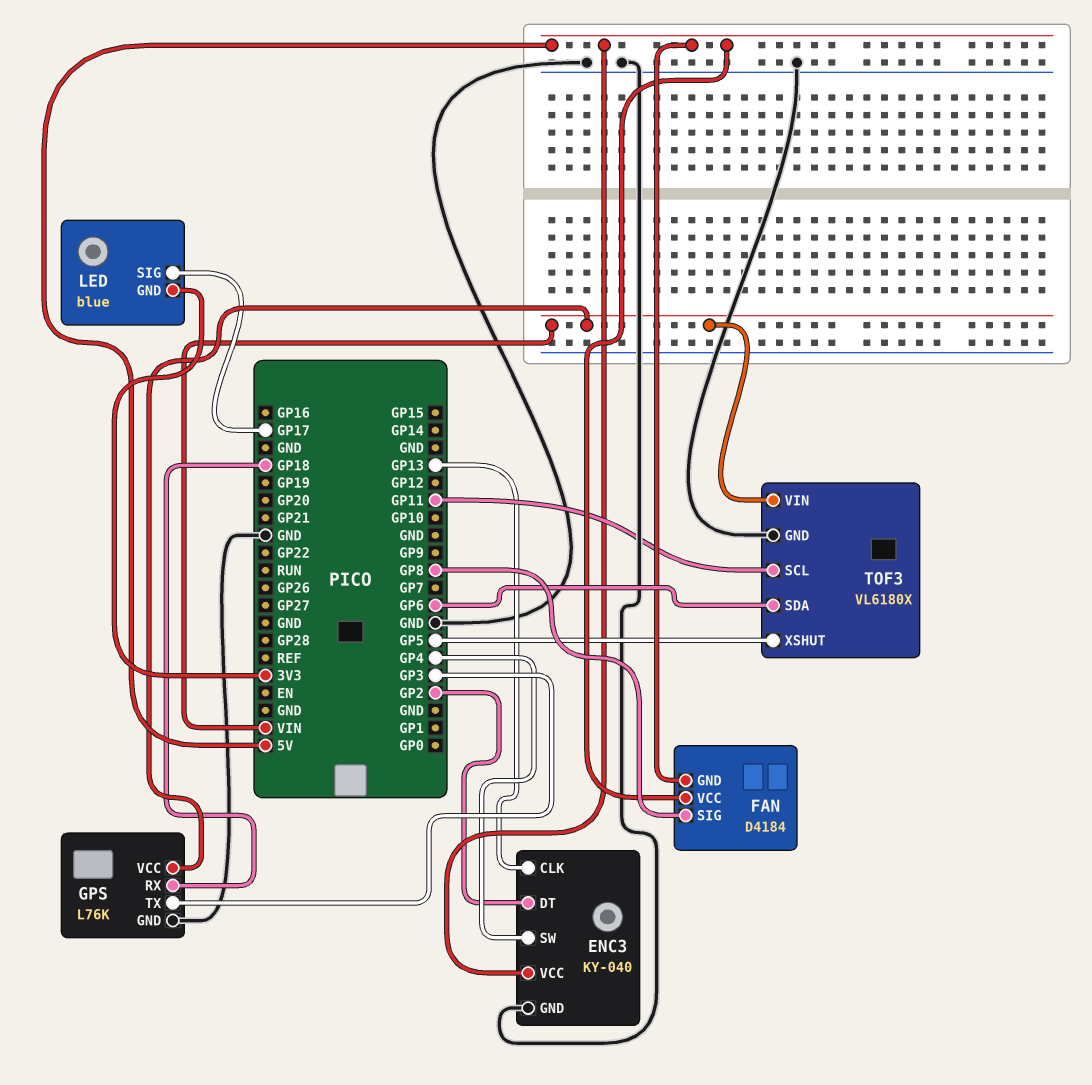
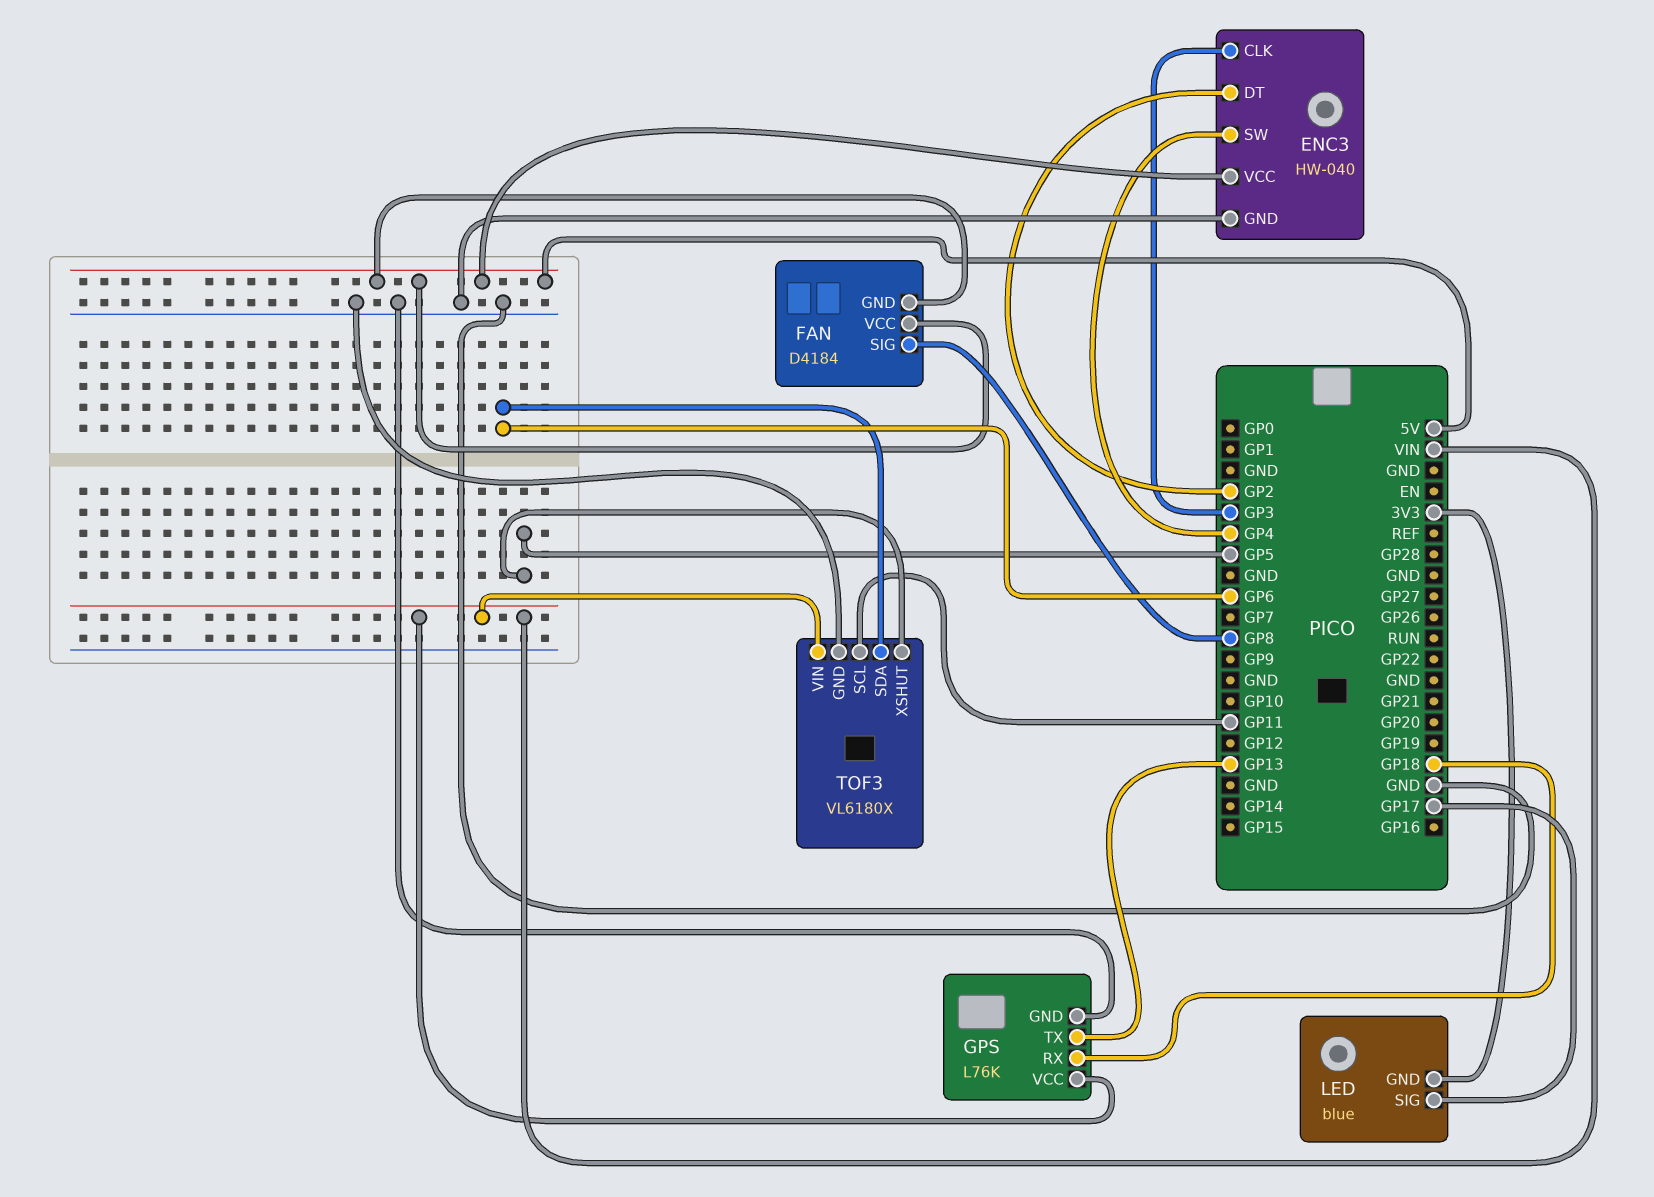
ENC3: KY-040 -> HW-040
ENC3 pin CLK: GP13 -> GP3
GPS pin TX: GP3 -> GP13

